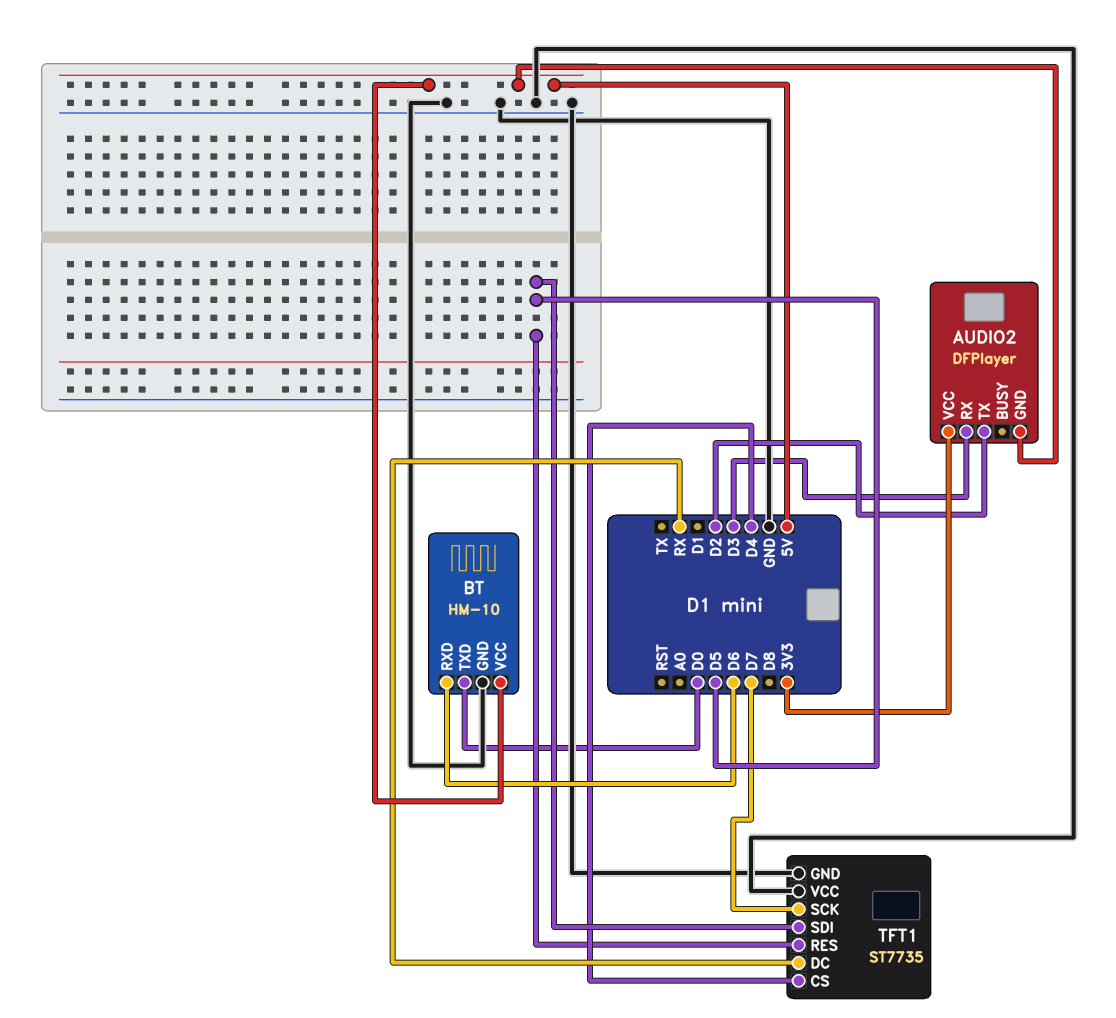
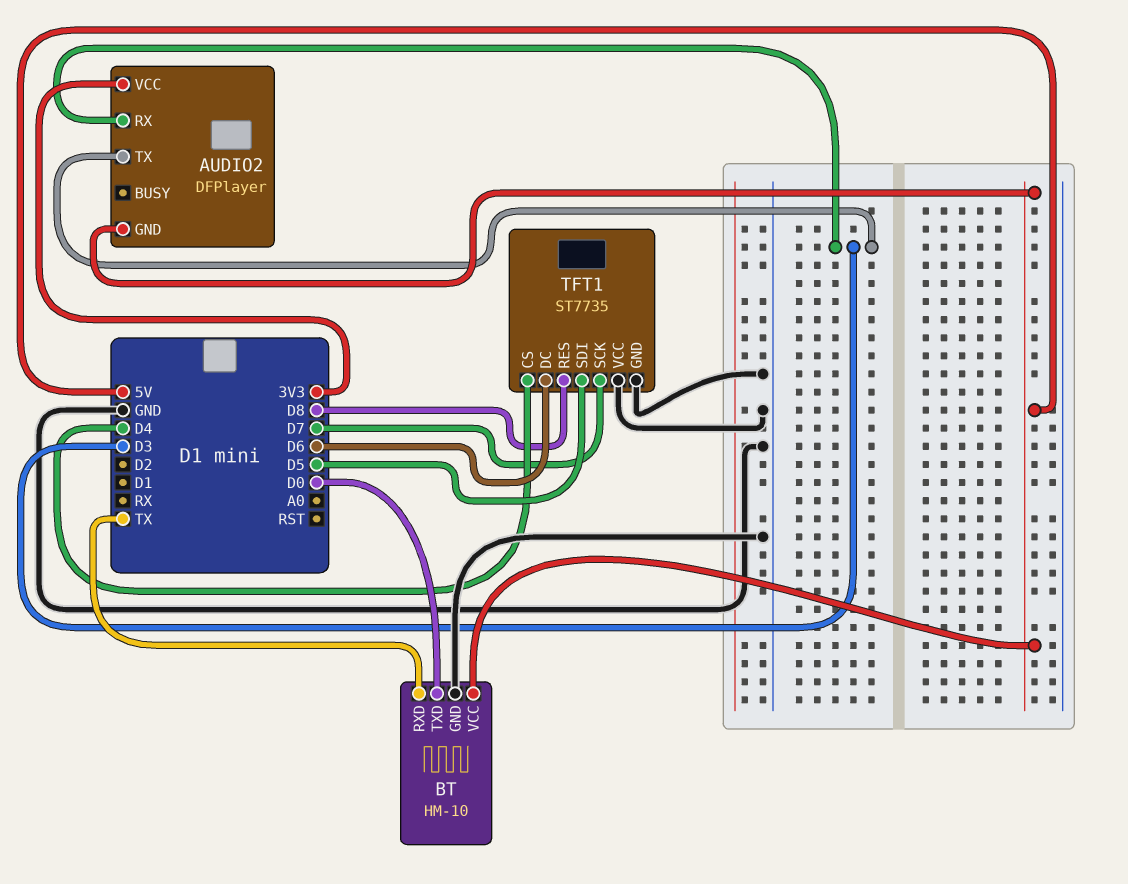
AUDIO2 pin TX: D2 -> D3
BT pin RXD: D6 -> TX
TFT1 pin DC: RX -> D6
TFT1 pin RES: D5 -> D8

